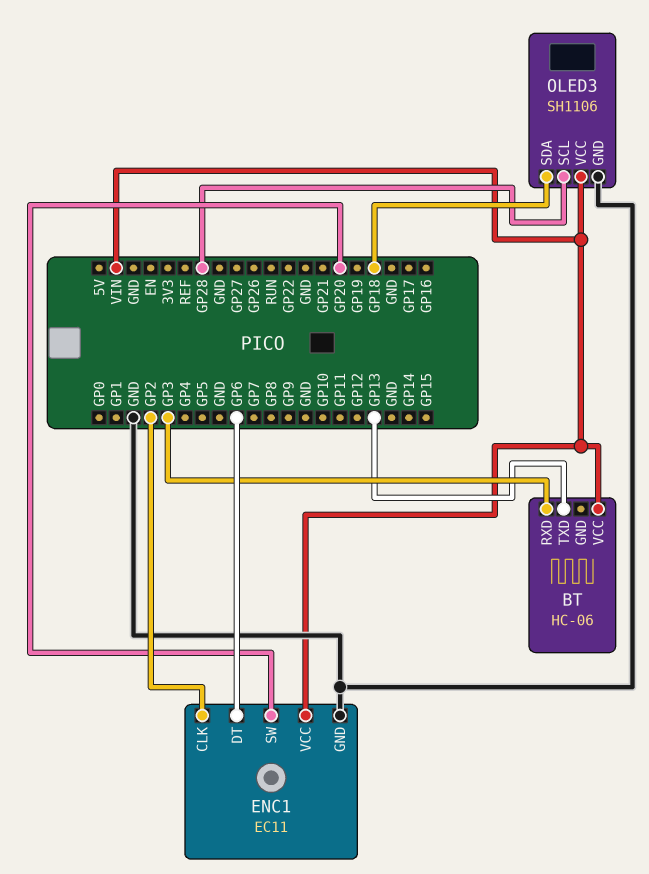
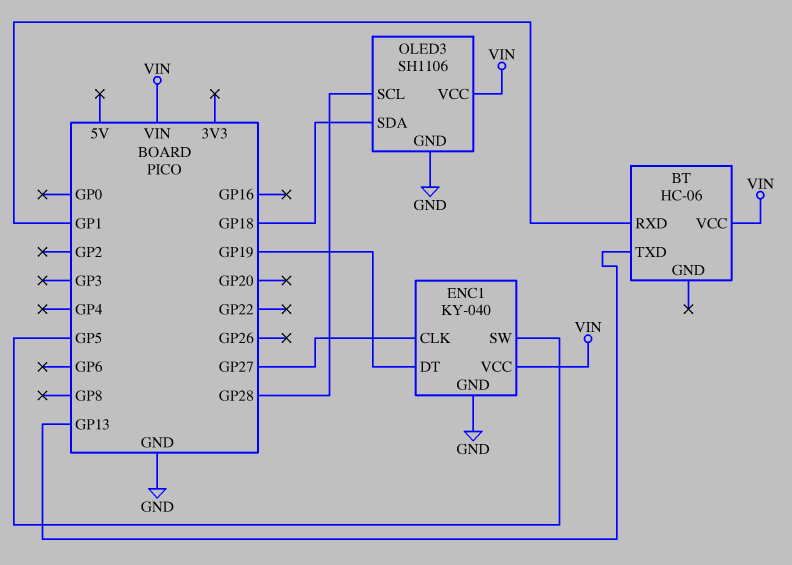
BT pin RXD: GP3 -> GP1
ENC1: EC11 -> KY-040
ENC1 pin CLK: GP2 -> GP27
ENC1 pin DT: GP6 -> GP19
ENC1 pin SW: GP20 -> GP5

